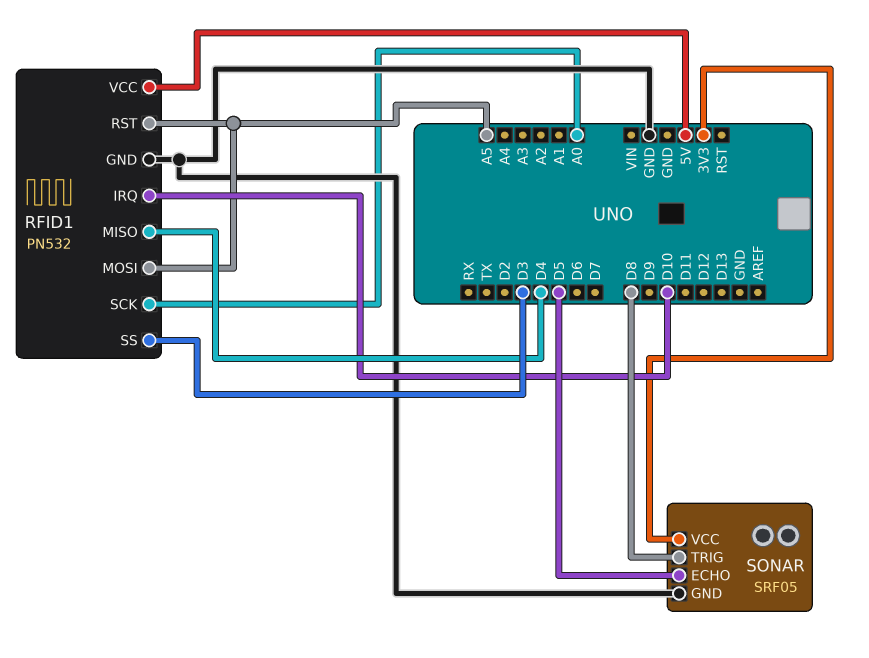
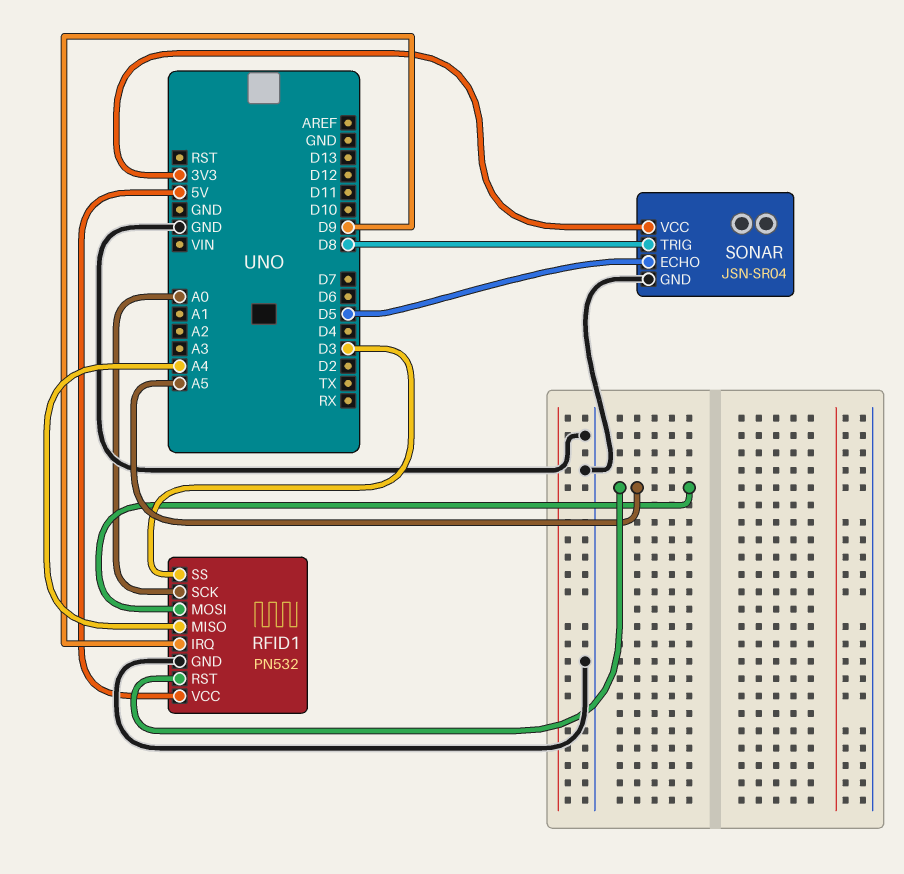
RFID1 pin IRQ: D10 -> D9
RFID1 pin MISO: D4 -> A4
SONAR: SRF05 -> JSN-SR04

